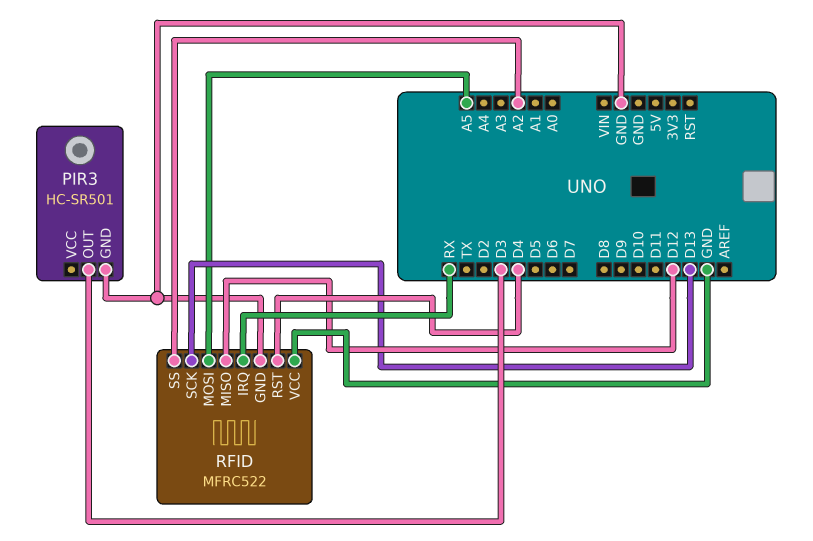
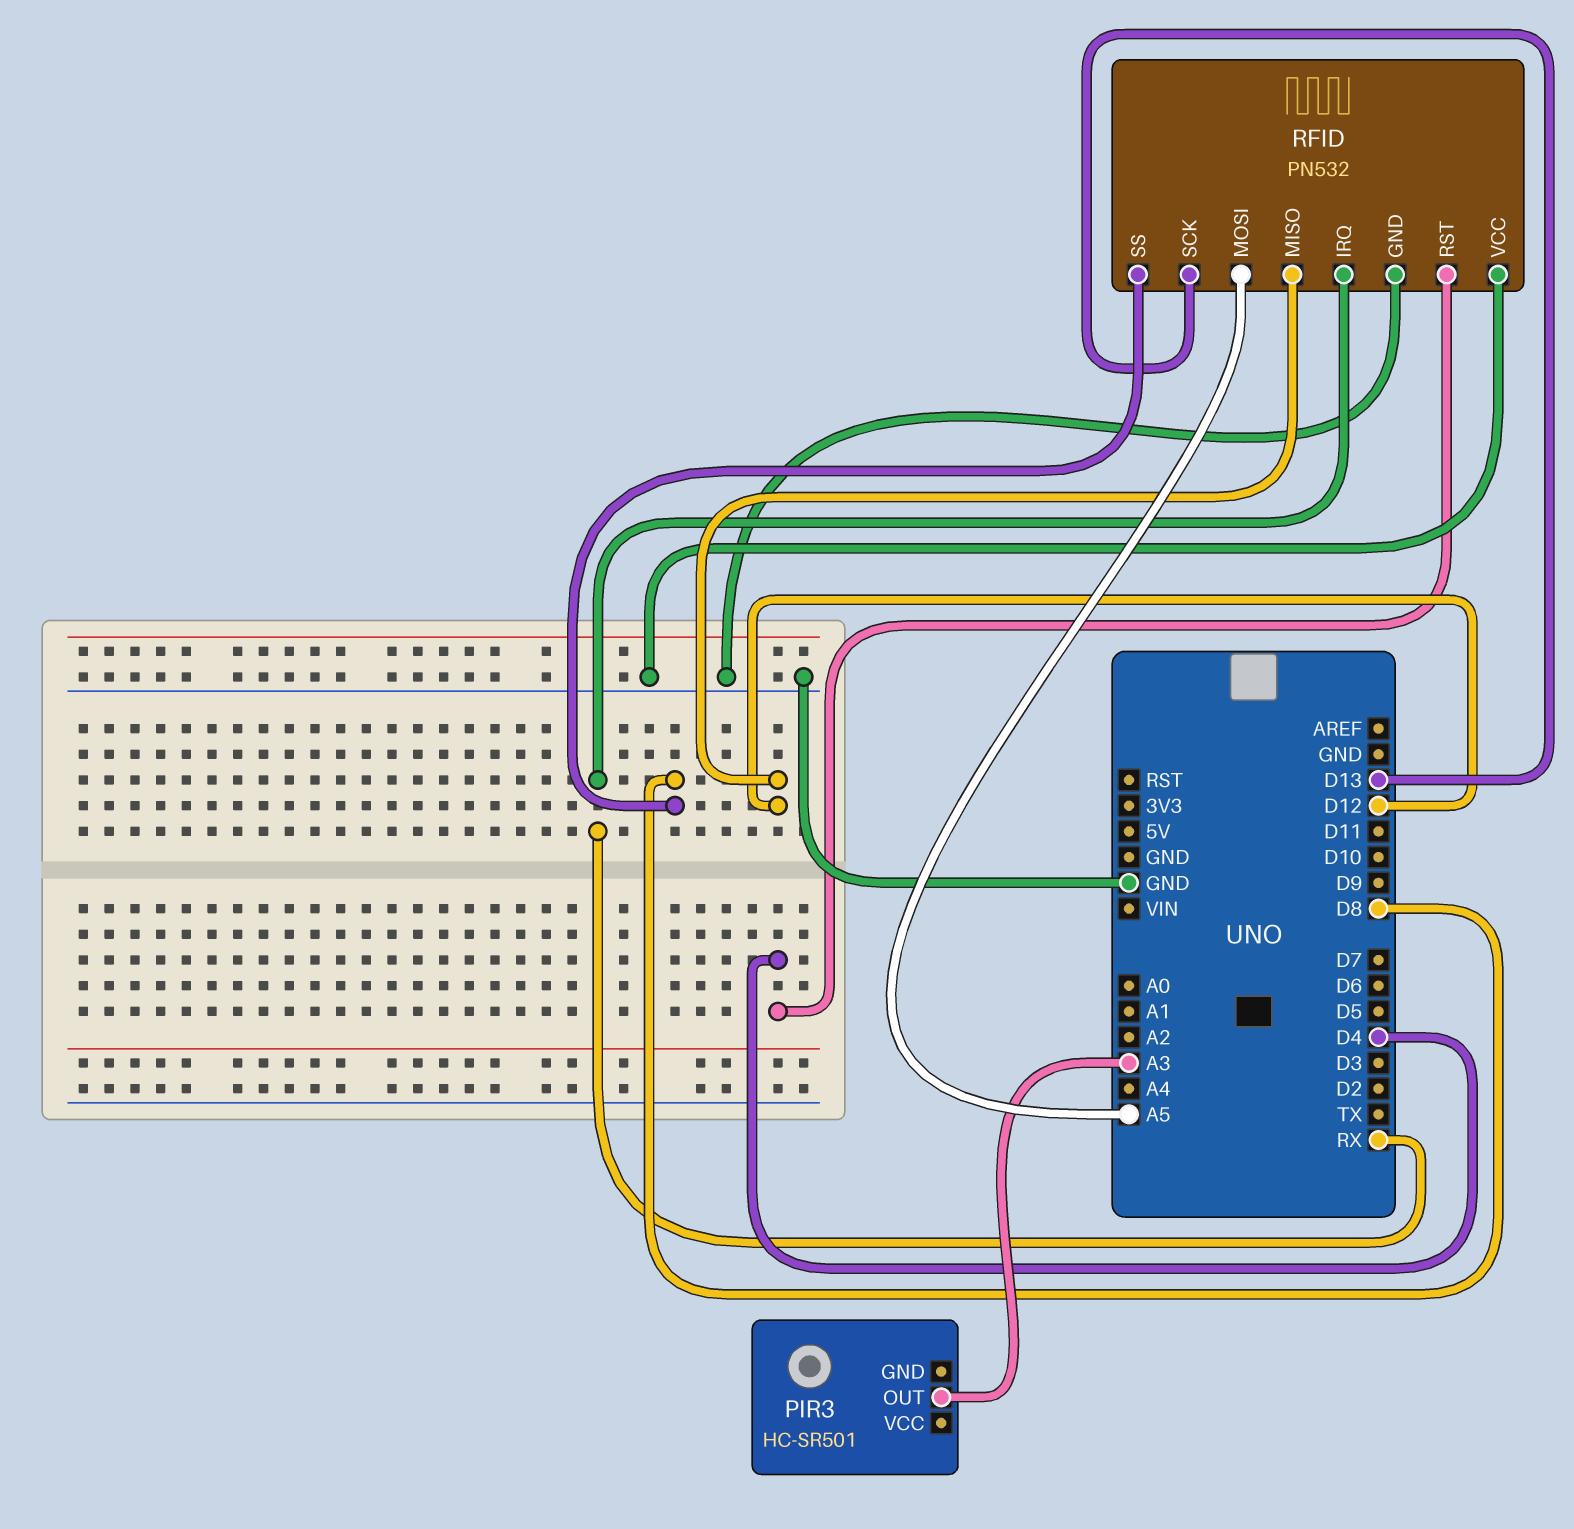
PIR3 pin GND: GND -> none
PIR3 pin OUT: D3 -> A3
RFID: MFRC522 -> PN532
RFID pin SS: A2 -> D8

